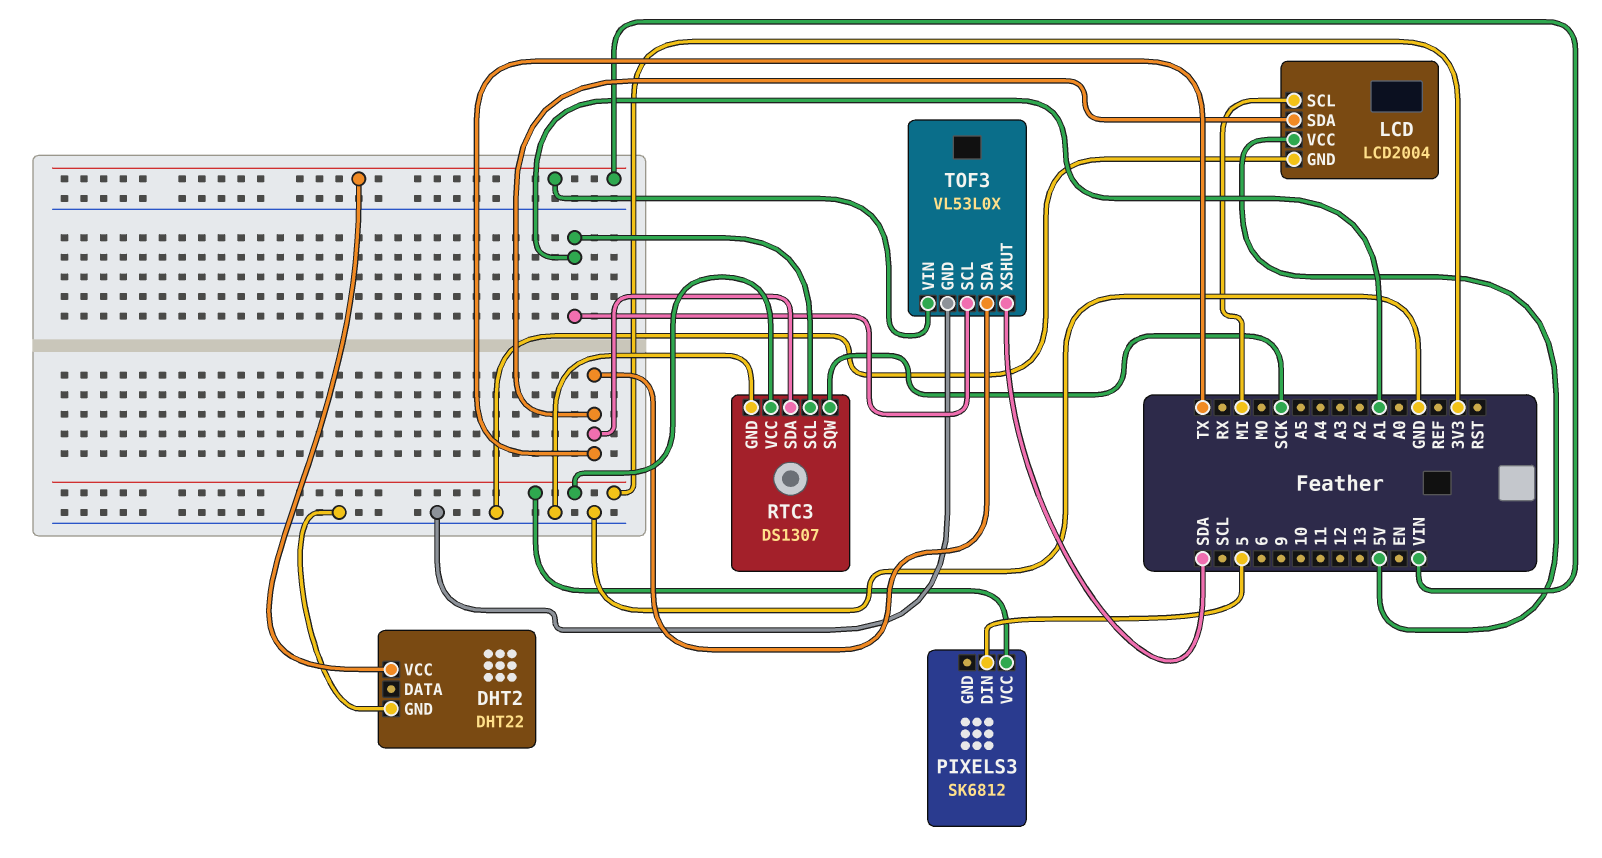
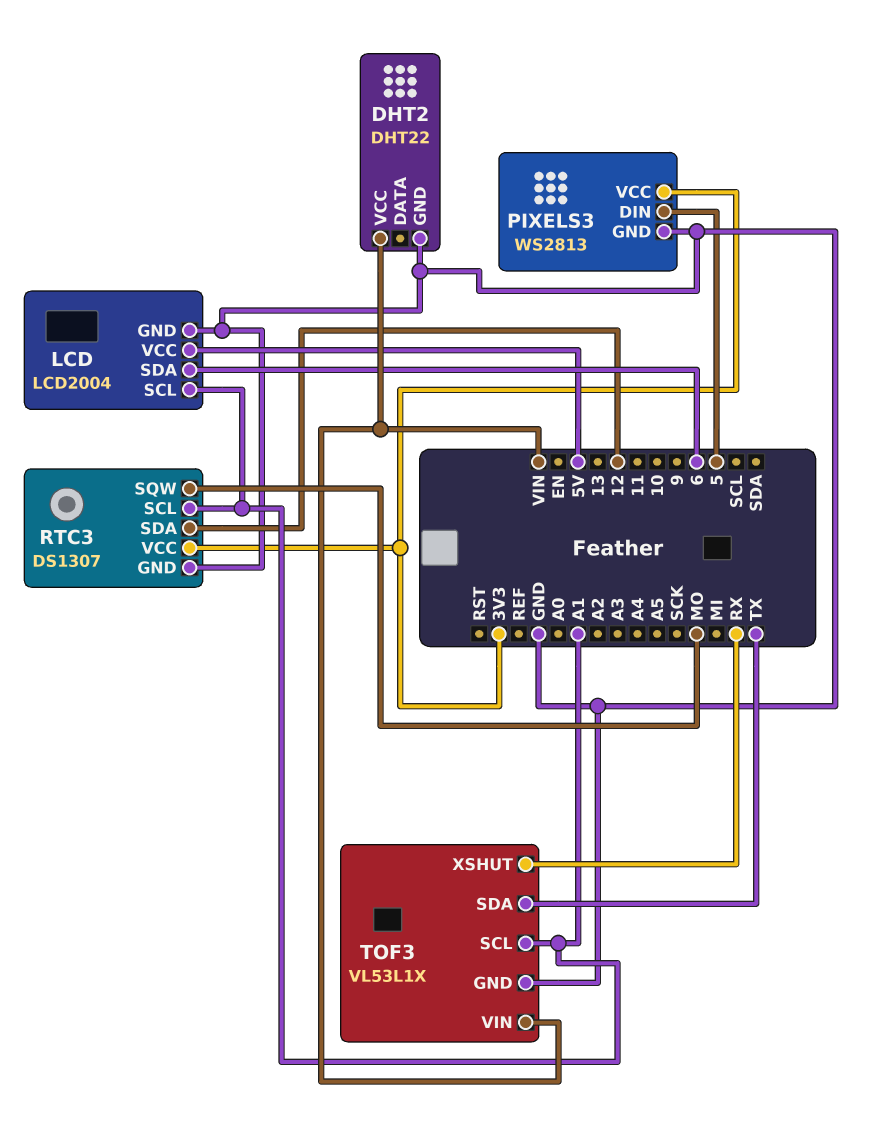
LCD pin SCL: MI -> A1
LCD pin SDA: TX -> 6
PIXELS3: SK6812 -> WS2813
PIXELS3 pin GND: none -> GND
RTC3 pin SDA: TX -> 12
RTC3 pin SQW: SCK -> MO
TOF3: VL53L0X -> VL53L1X
TOF3 pin XSHUT: SDA -> RX

